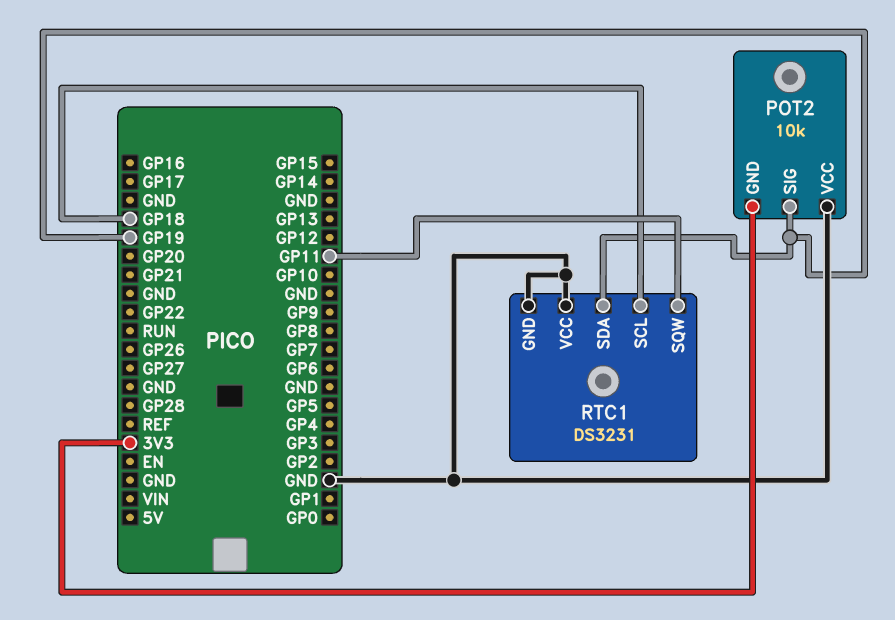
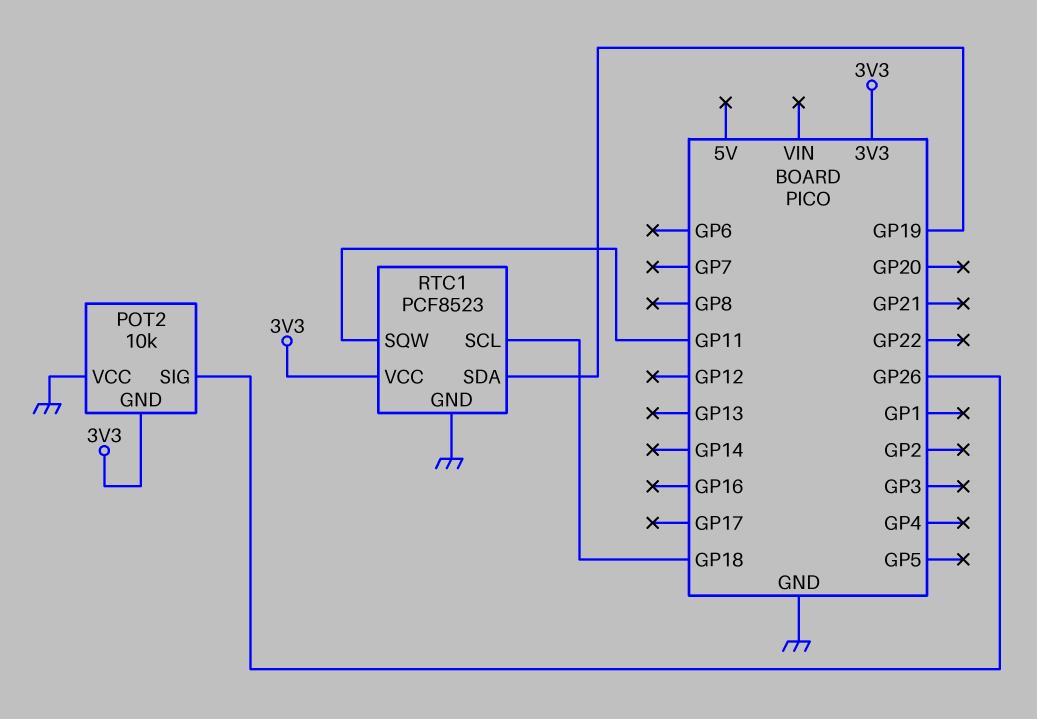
POT2 pin SIG: GP19 -> GP26
RTC1: DS3231 -> PCF8523
RTC1 pin VCC: GND -> 3V3

